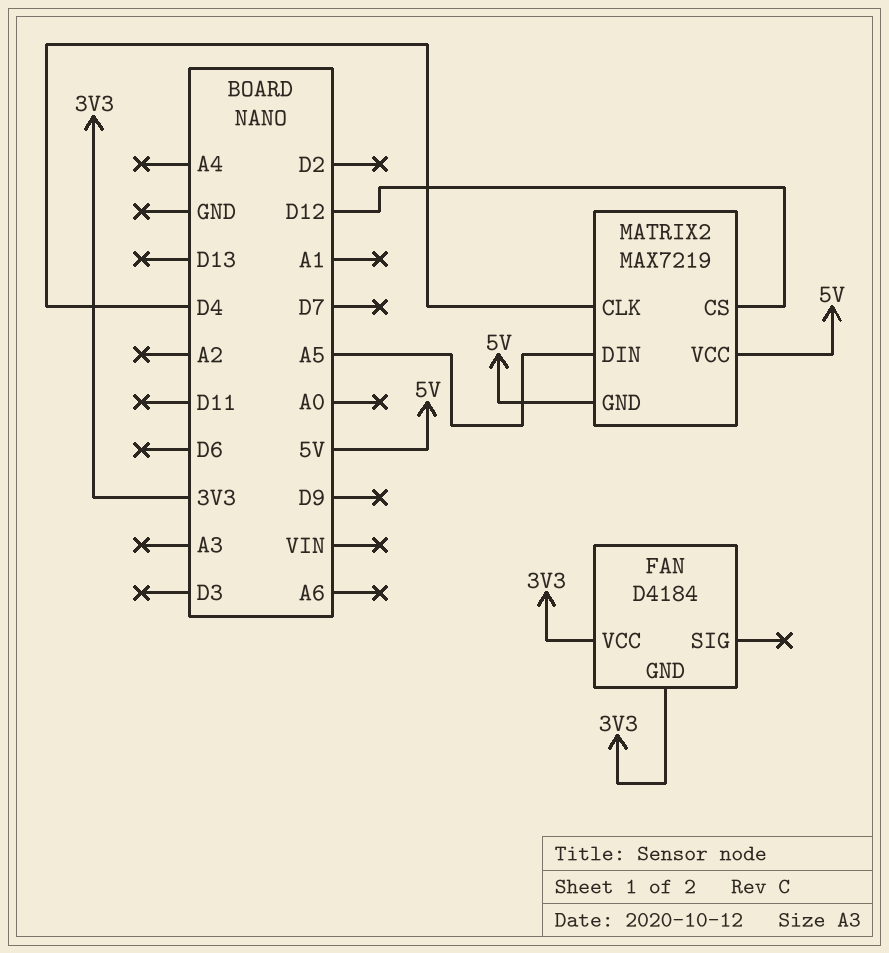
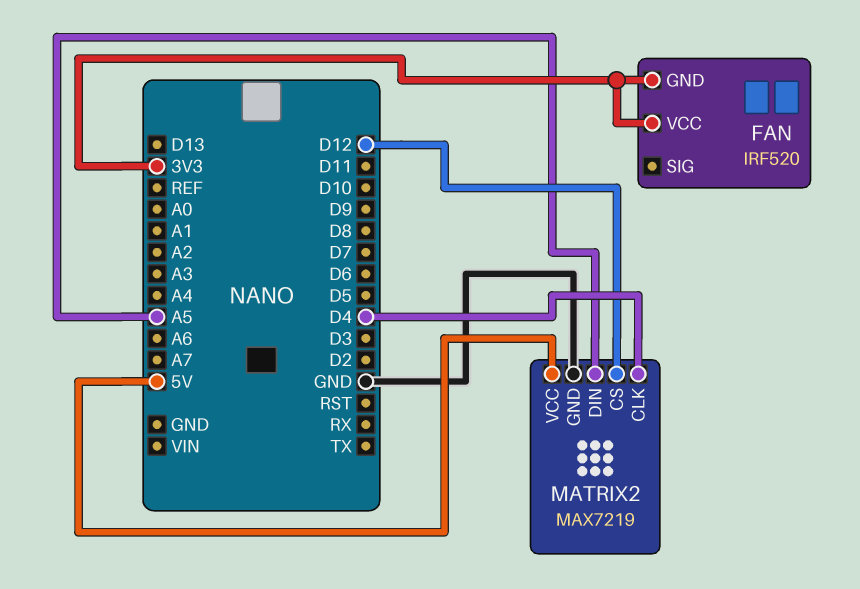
FAN: D4184 -> IRF520
MATRIX2 pin GND: 5V -> GND

